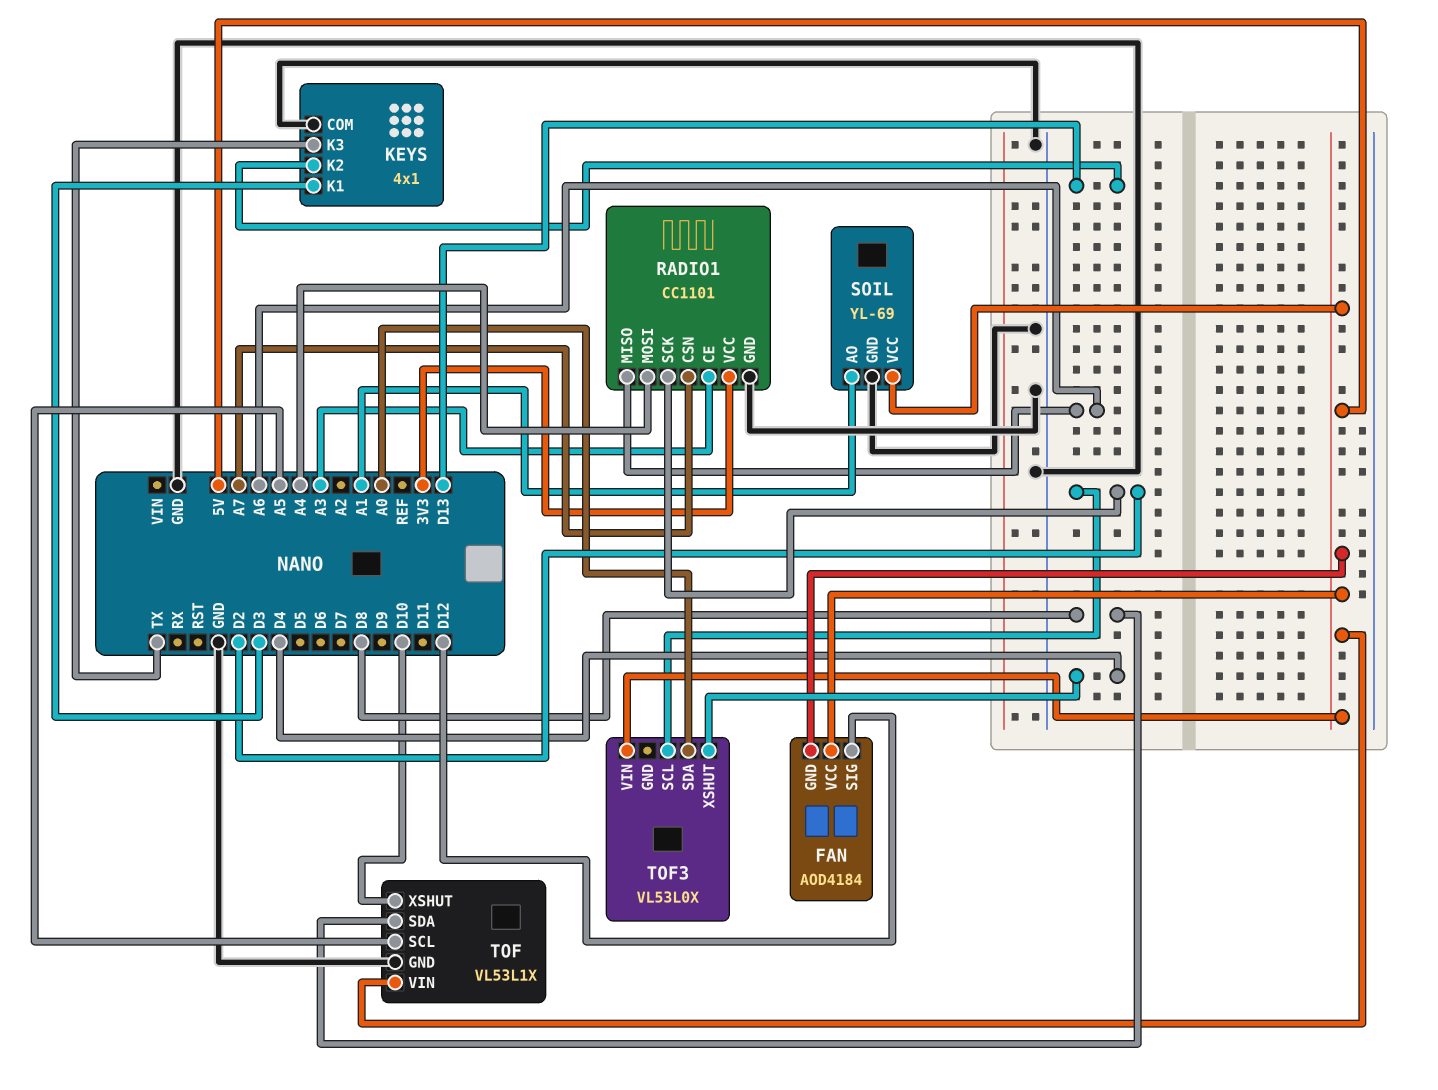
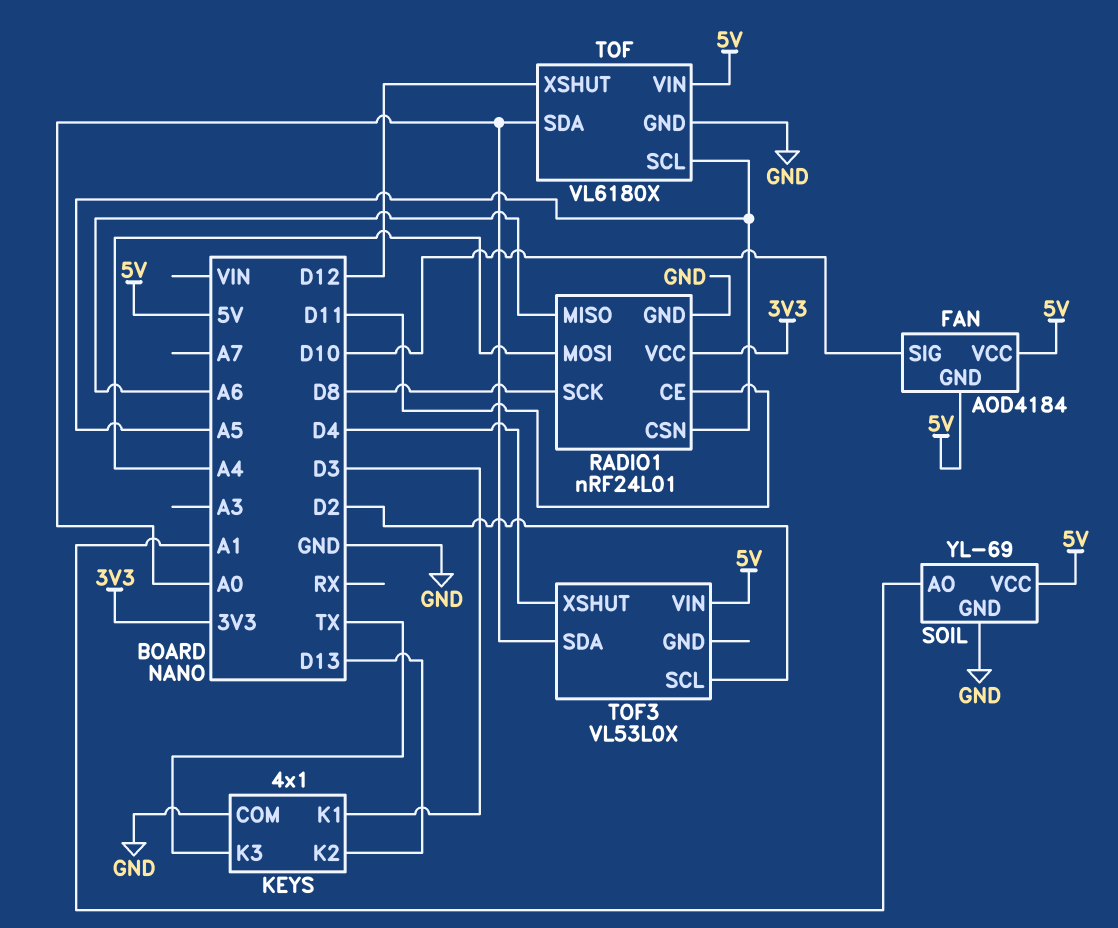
FAN pin SIG: D12 -> D10
RADIO1: CC1101 -> nRF24L01
RADIO1 pin CE: A3 -> D11
RADIO1 pin CSN: A7 -> A5
RADIO1 pin SCK: D2 -> D8
TOF: VL53L1X -> VL6180X
TOF pin SDA: D8 -> A0
TOF pin XSHUT: D10 -> D12

